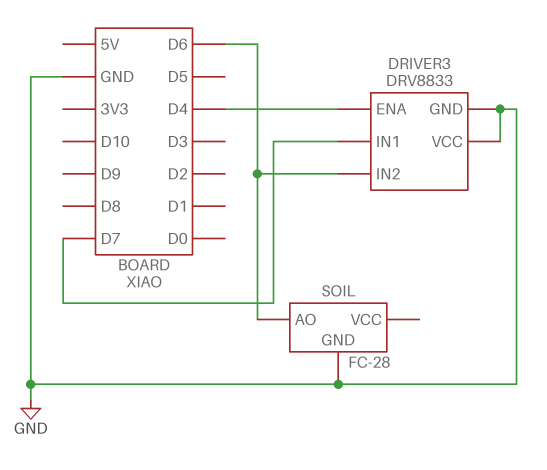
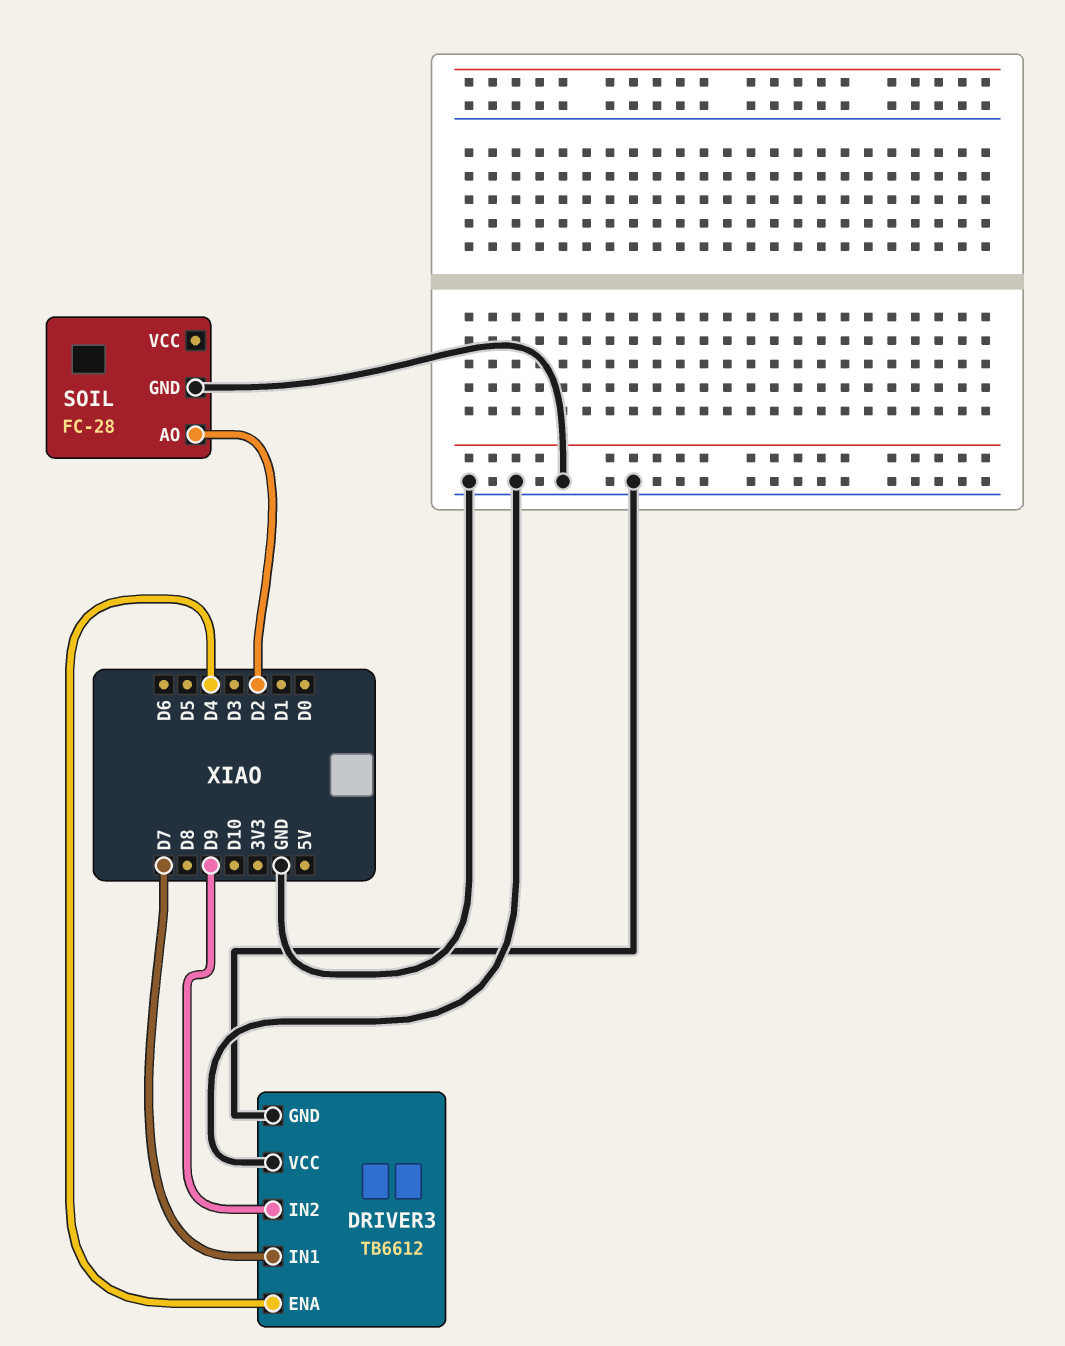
DRIVER3: DRV8833 -> TB6612
DRIVER3 pin IN2: D6 -> D9
SOIL pin AO: D6 -> D2

